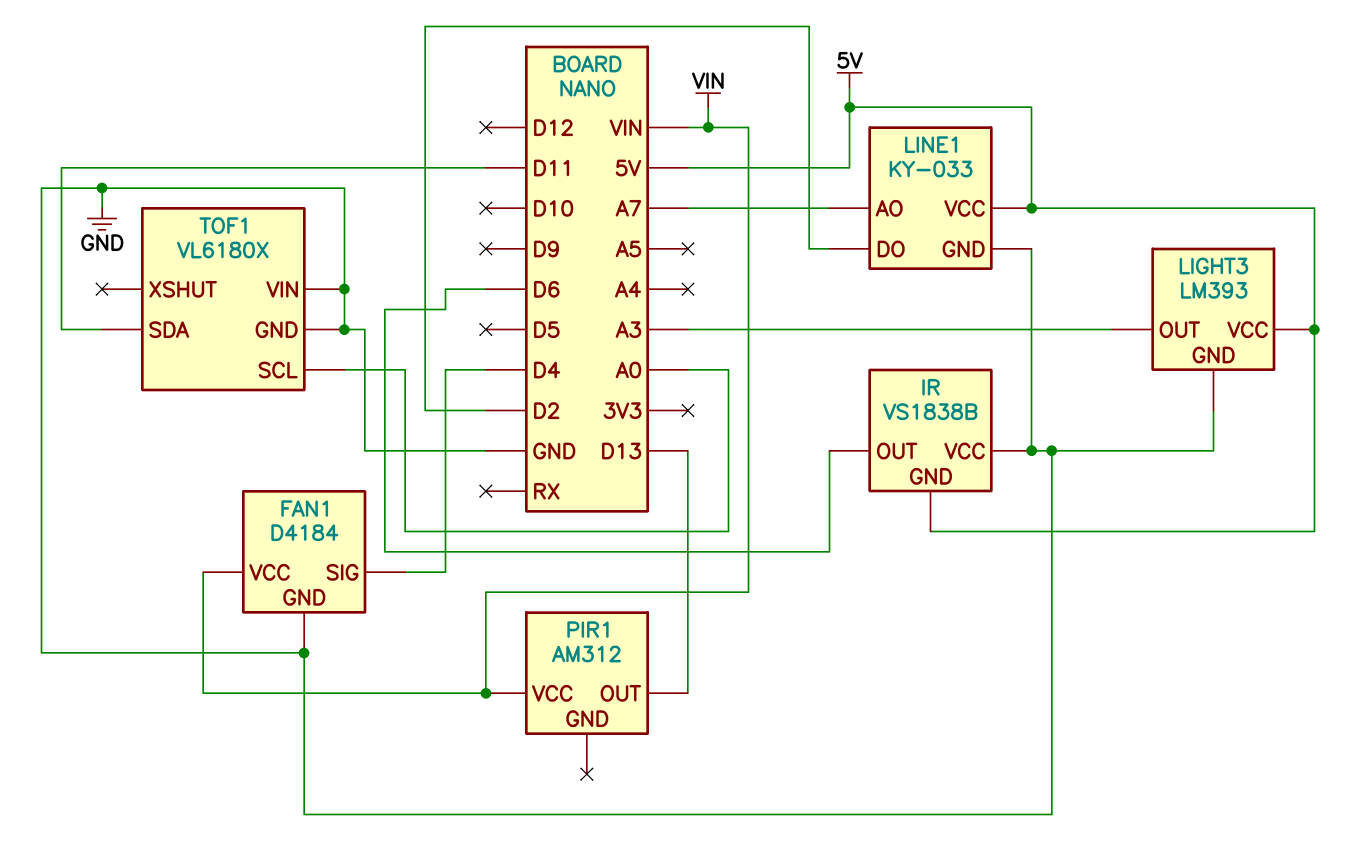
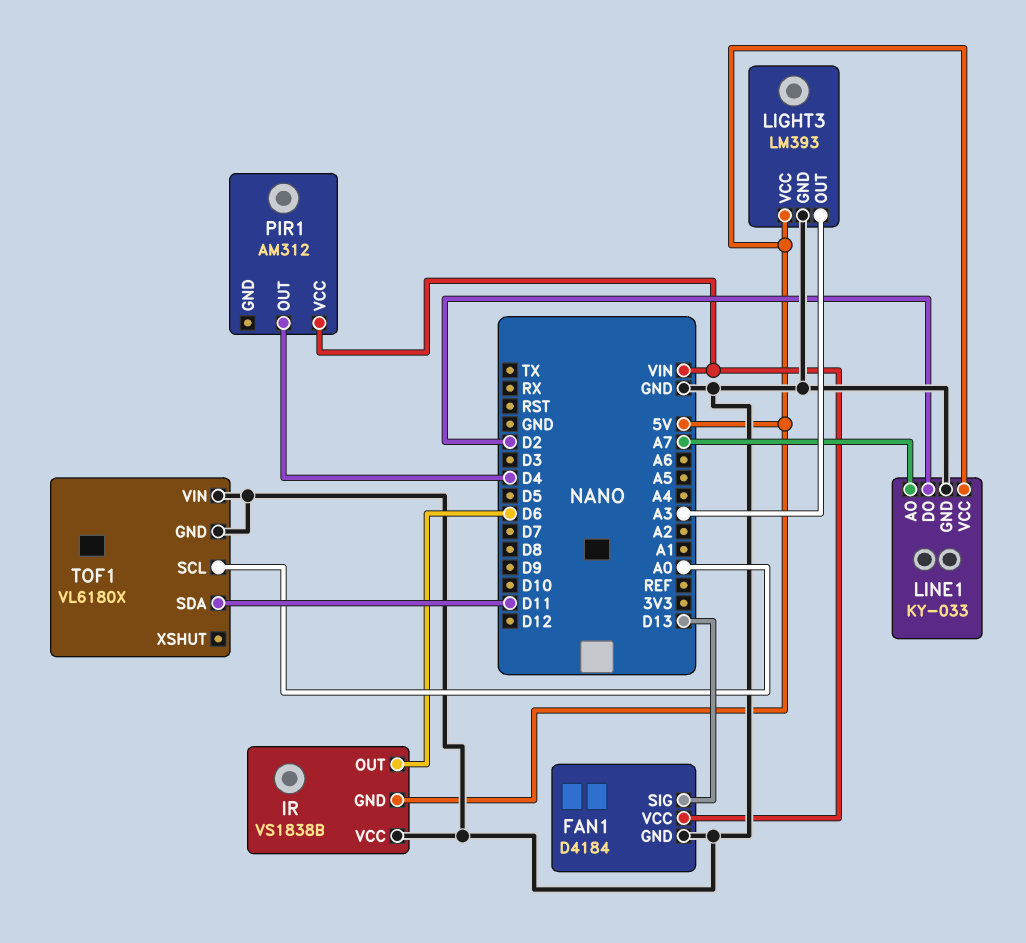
FAN1 pin SIG: D4 -> D13
PIR1 pin OUT: D13 -> D4

